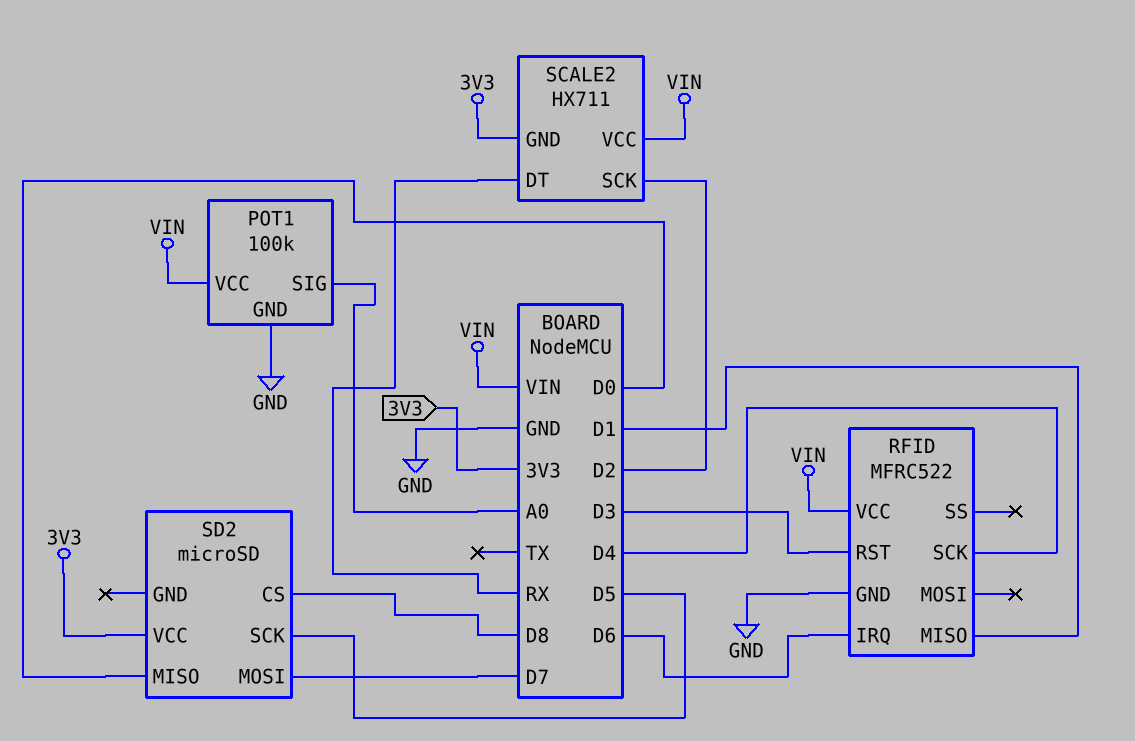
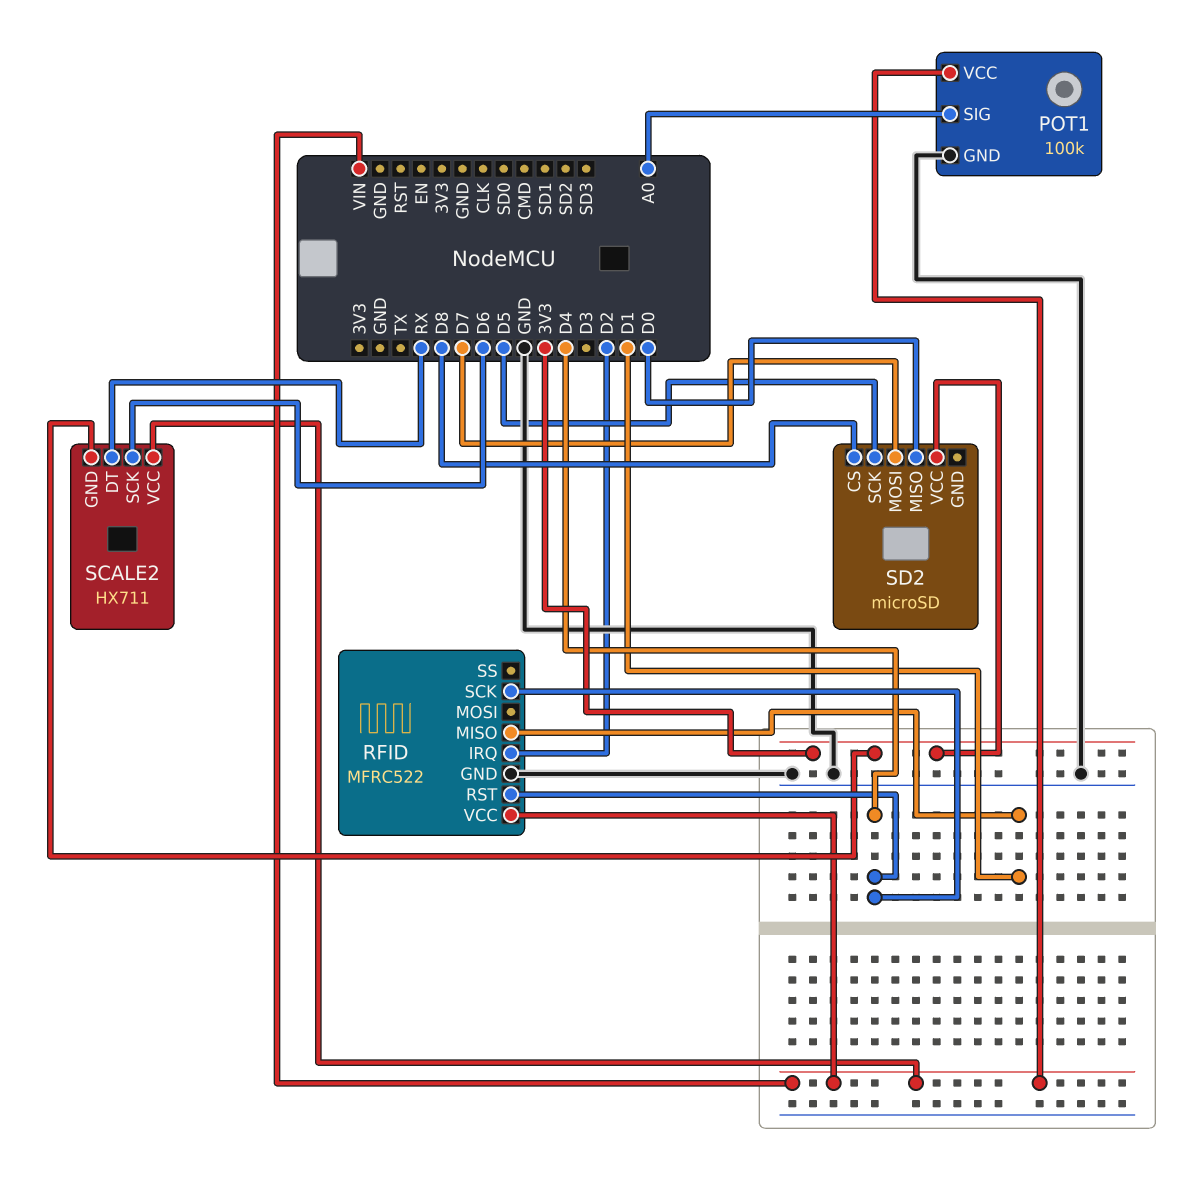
RFID pin IRQ: D6 -> D2
RFID pin RST: D3 -> D4
SCALE2 pin SCK: D2 -> D6

